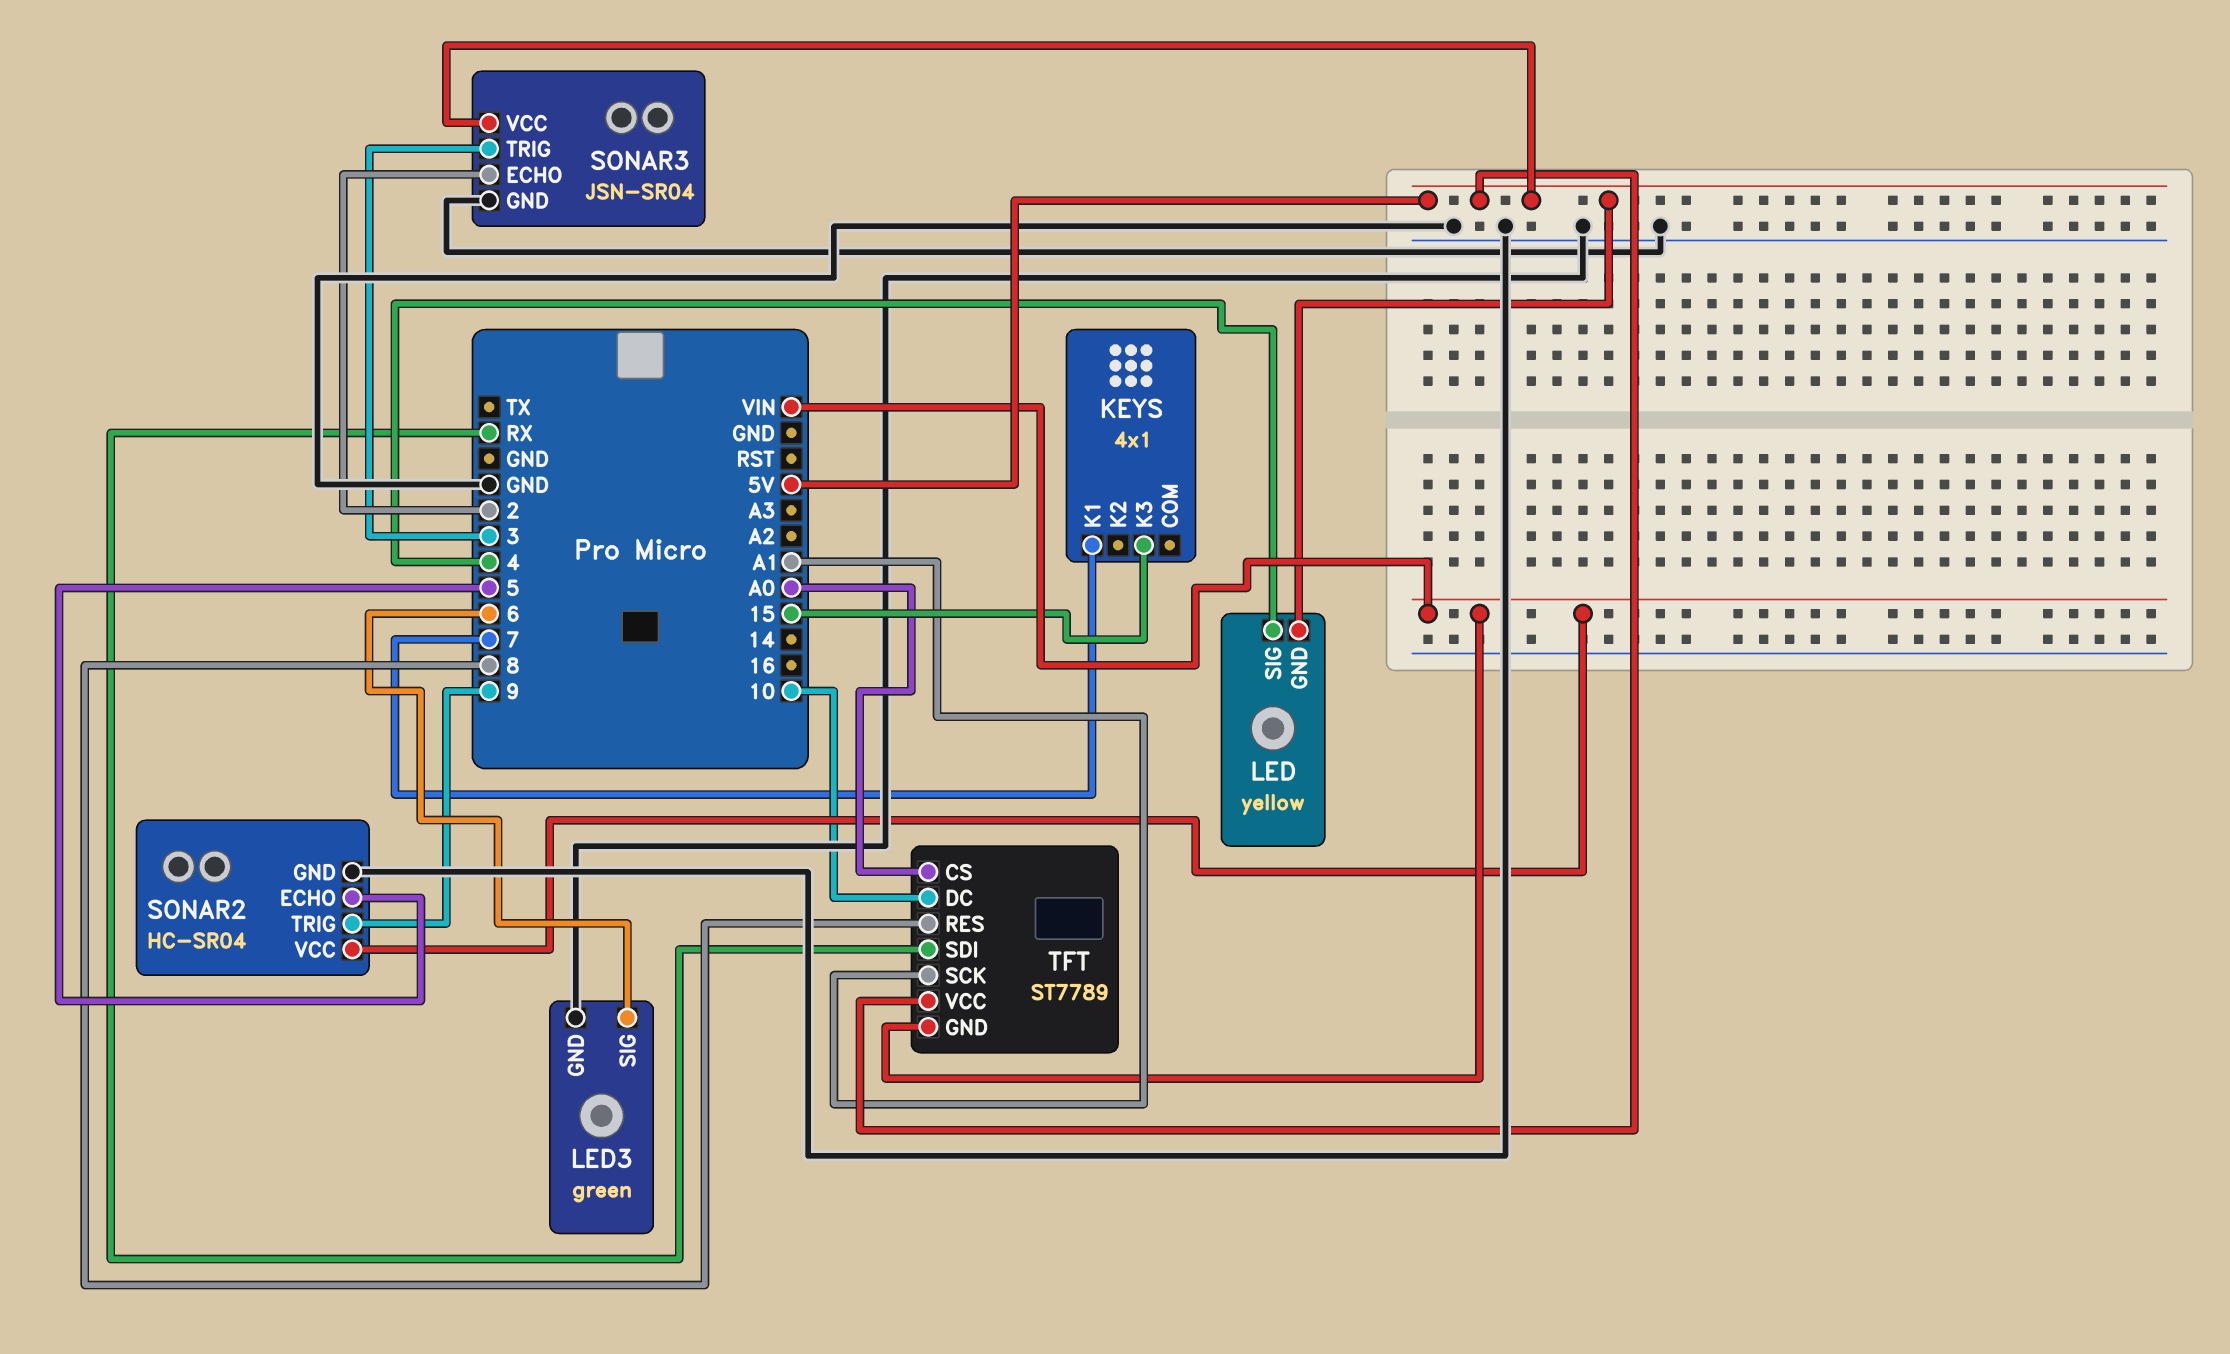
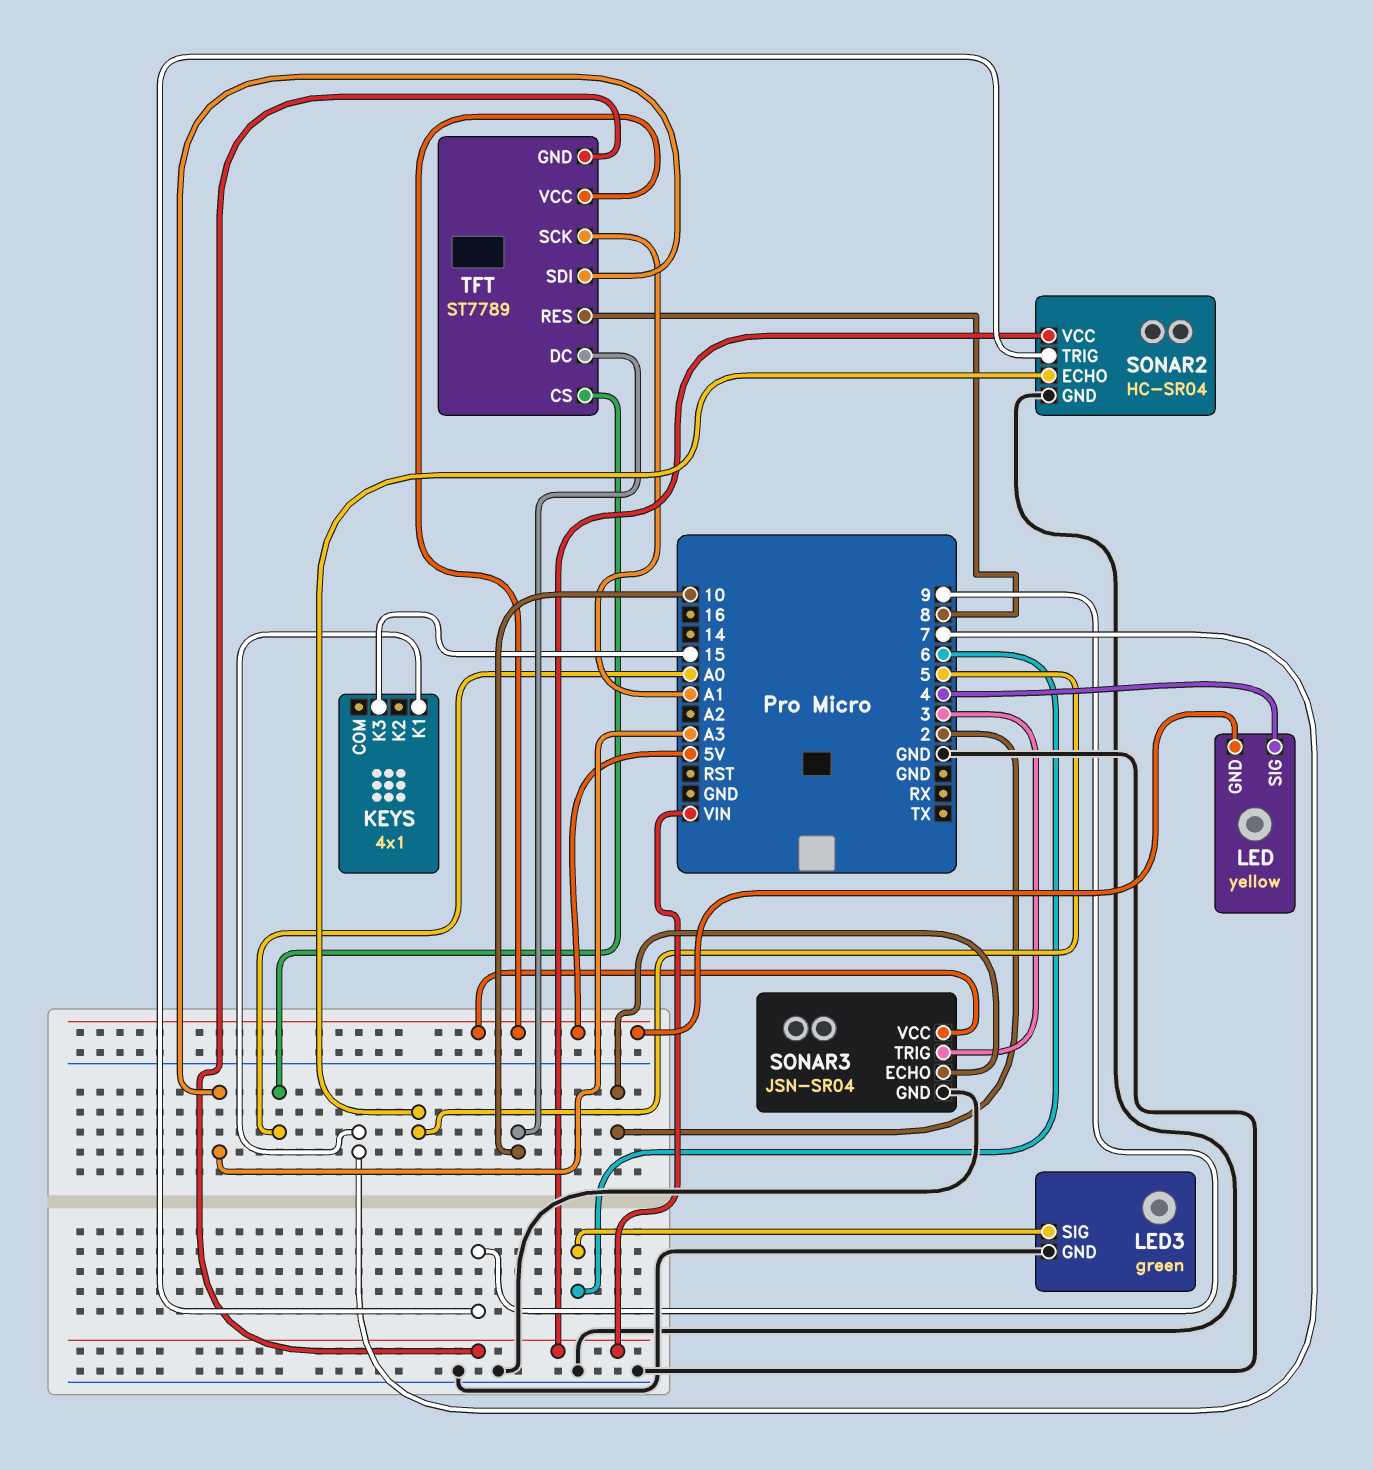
TFT pin SDI: RX -> A3

